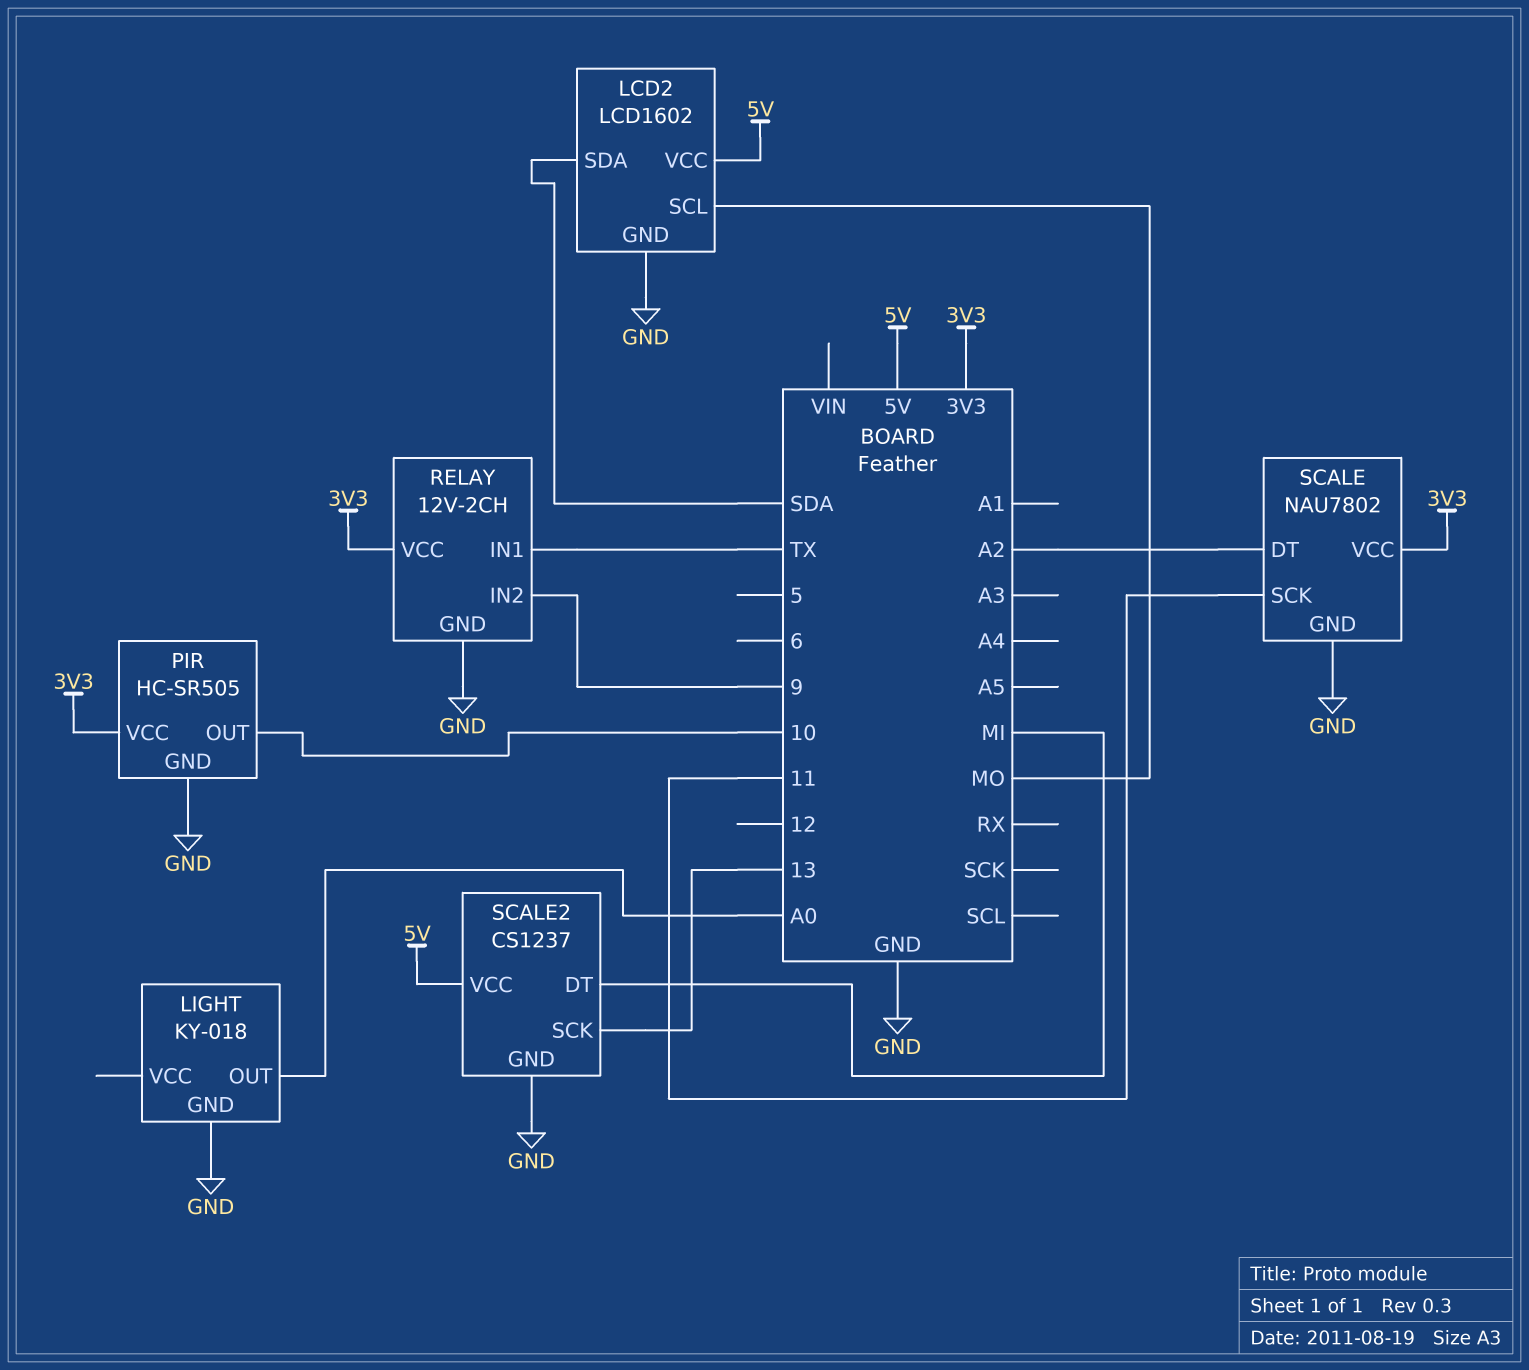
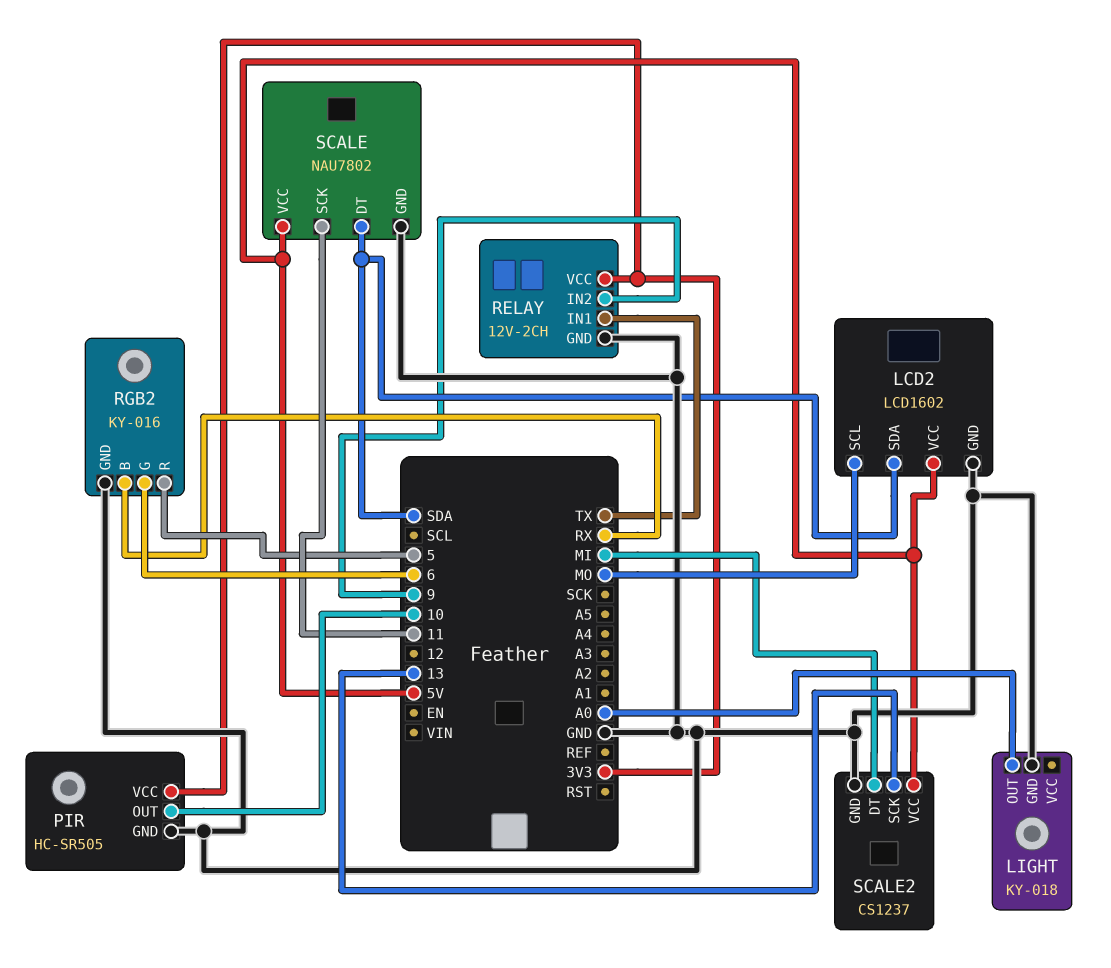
RGB2: none -> KY-016
RGB2 pin B: none -> RX
RGB2 pin G: none -> 6
RGB2 pin GND: none -> GND
RGB2 pin R: none -> 5
SCALE pin DT: A2 -> SDA
SCALE pin VCC: 3V3 -> 5V

